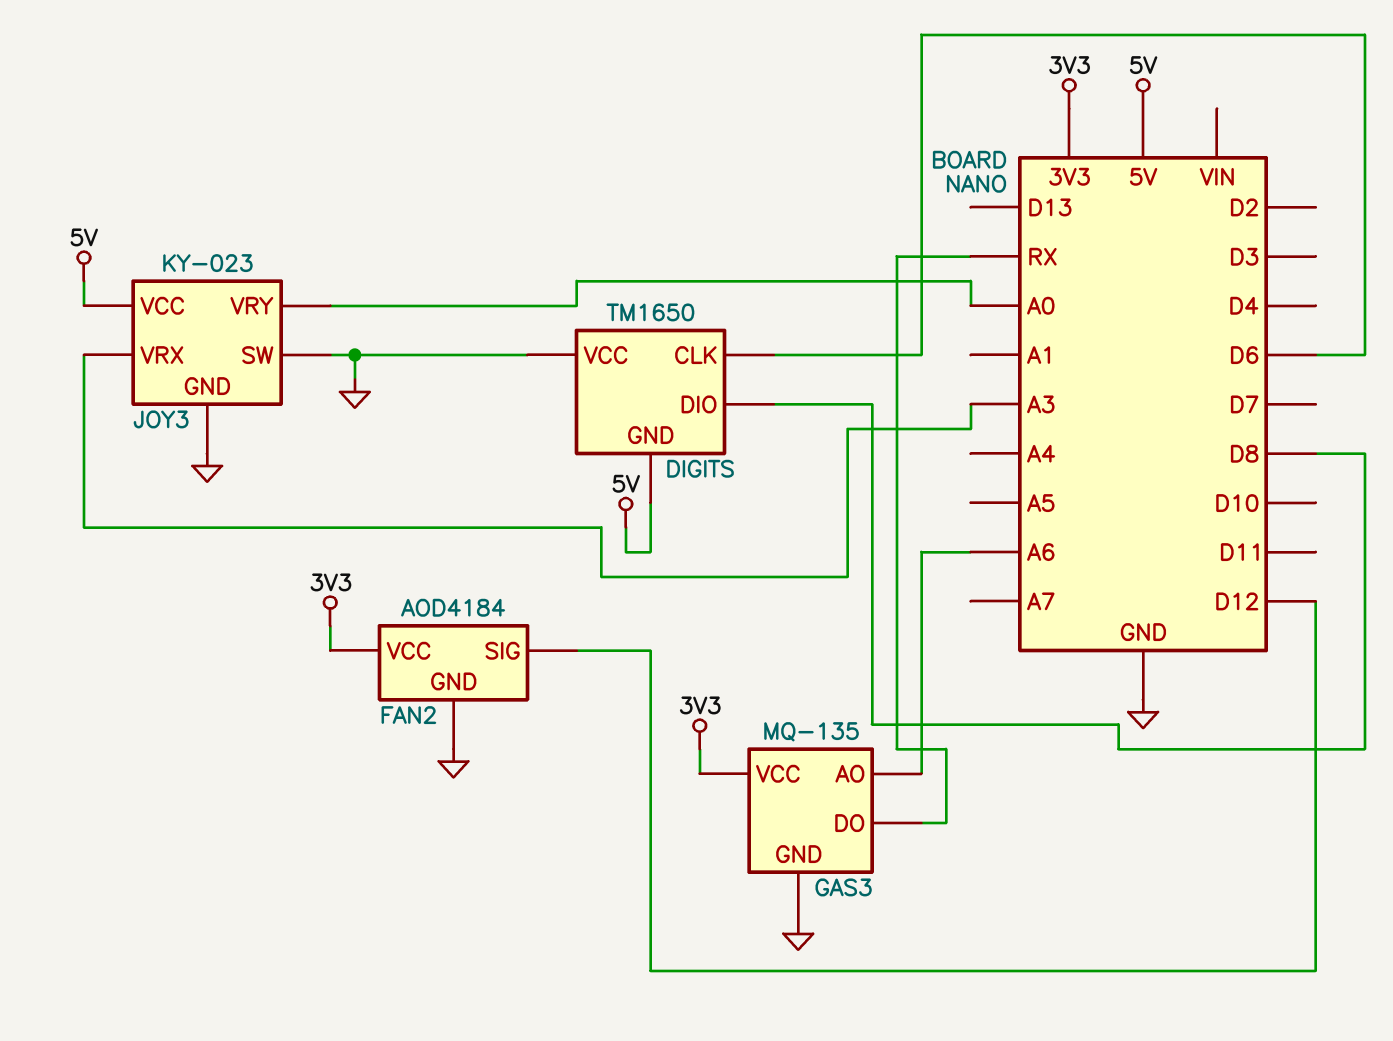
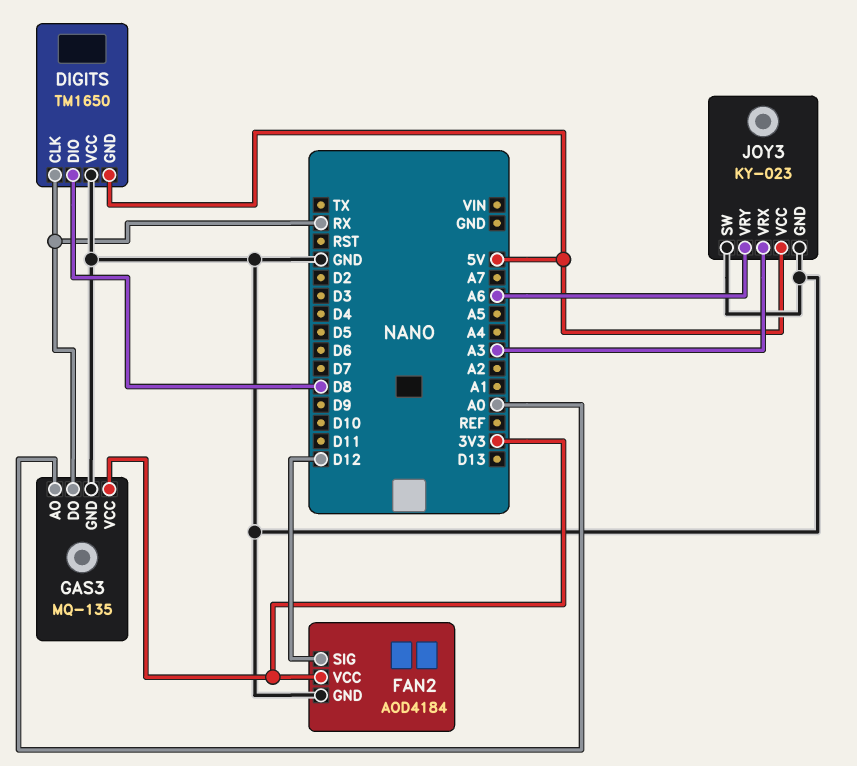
DIGITS pin CLK: D6 -> RX
GAS3 pin AO: A6 -> A0
JOY3 pin VRY: A0 -> A6

